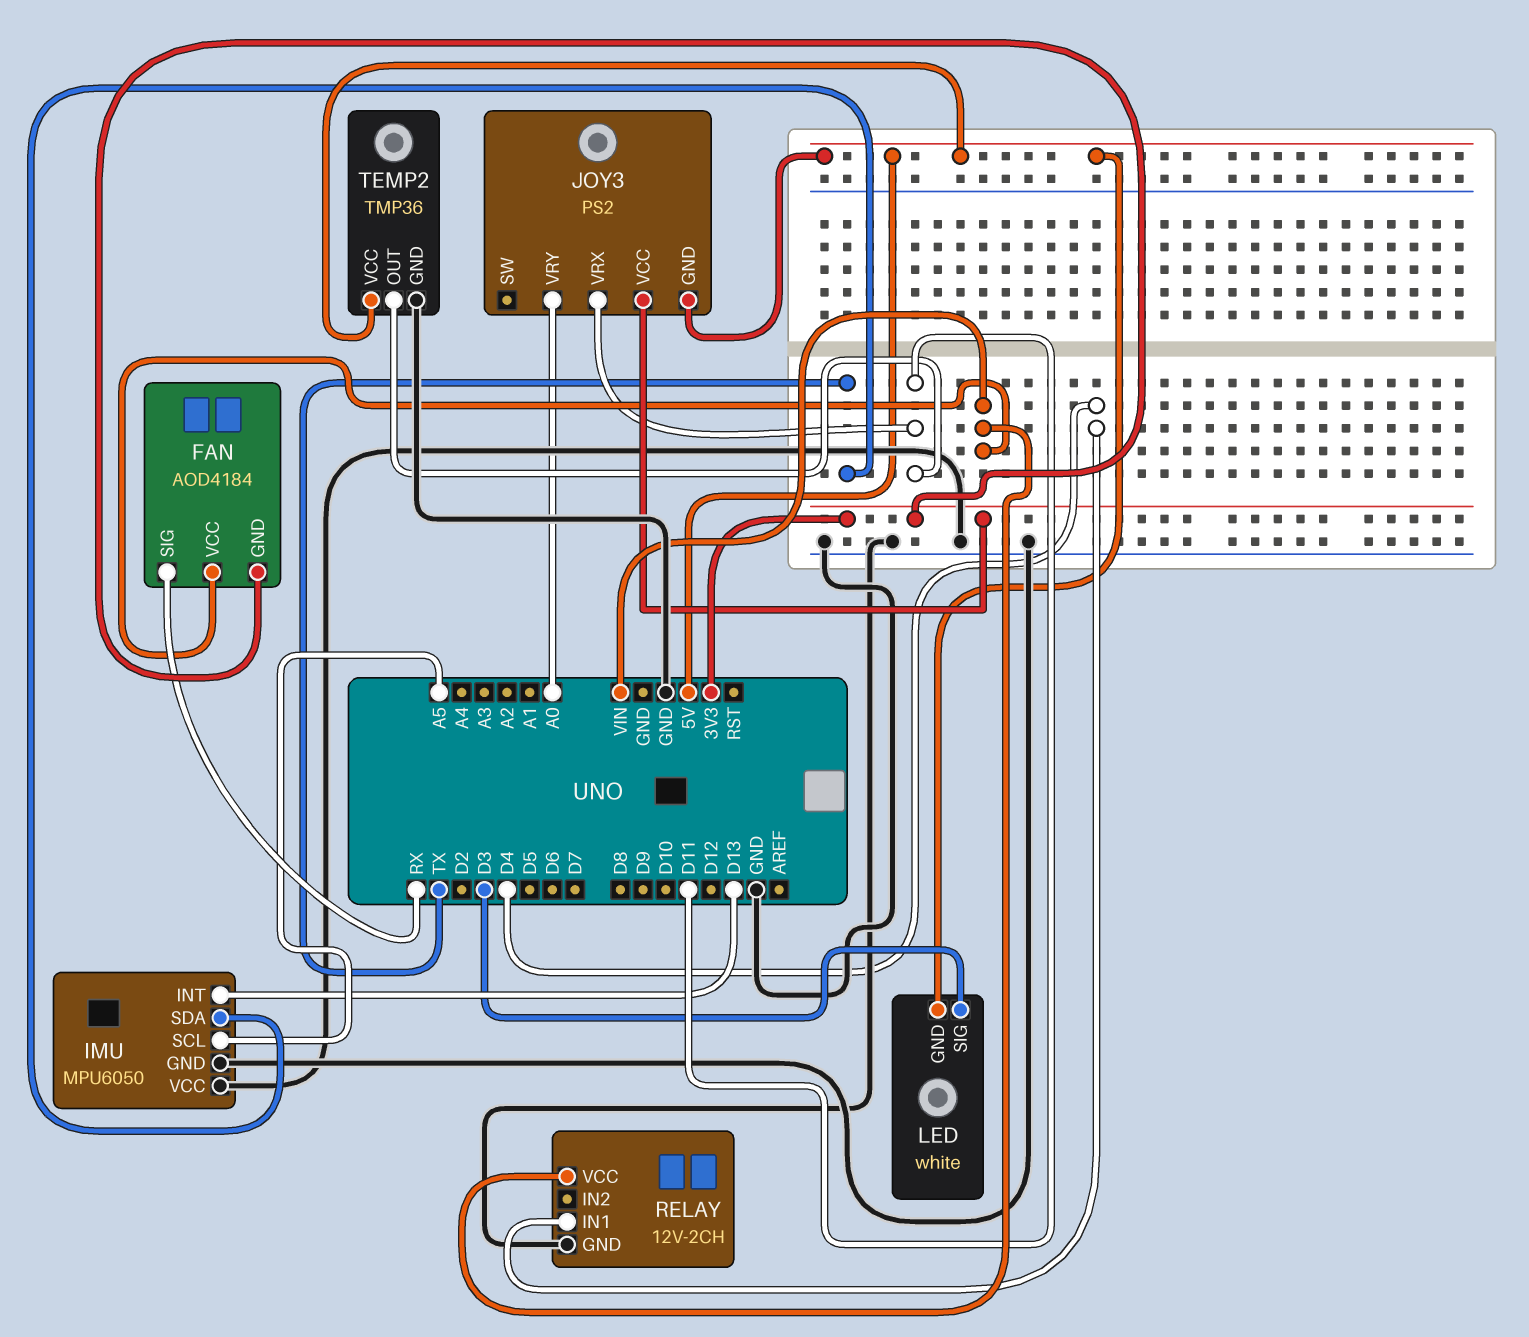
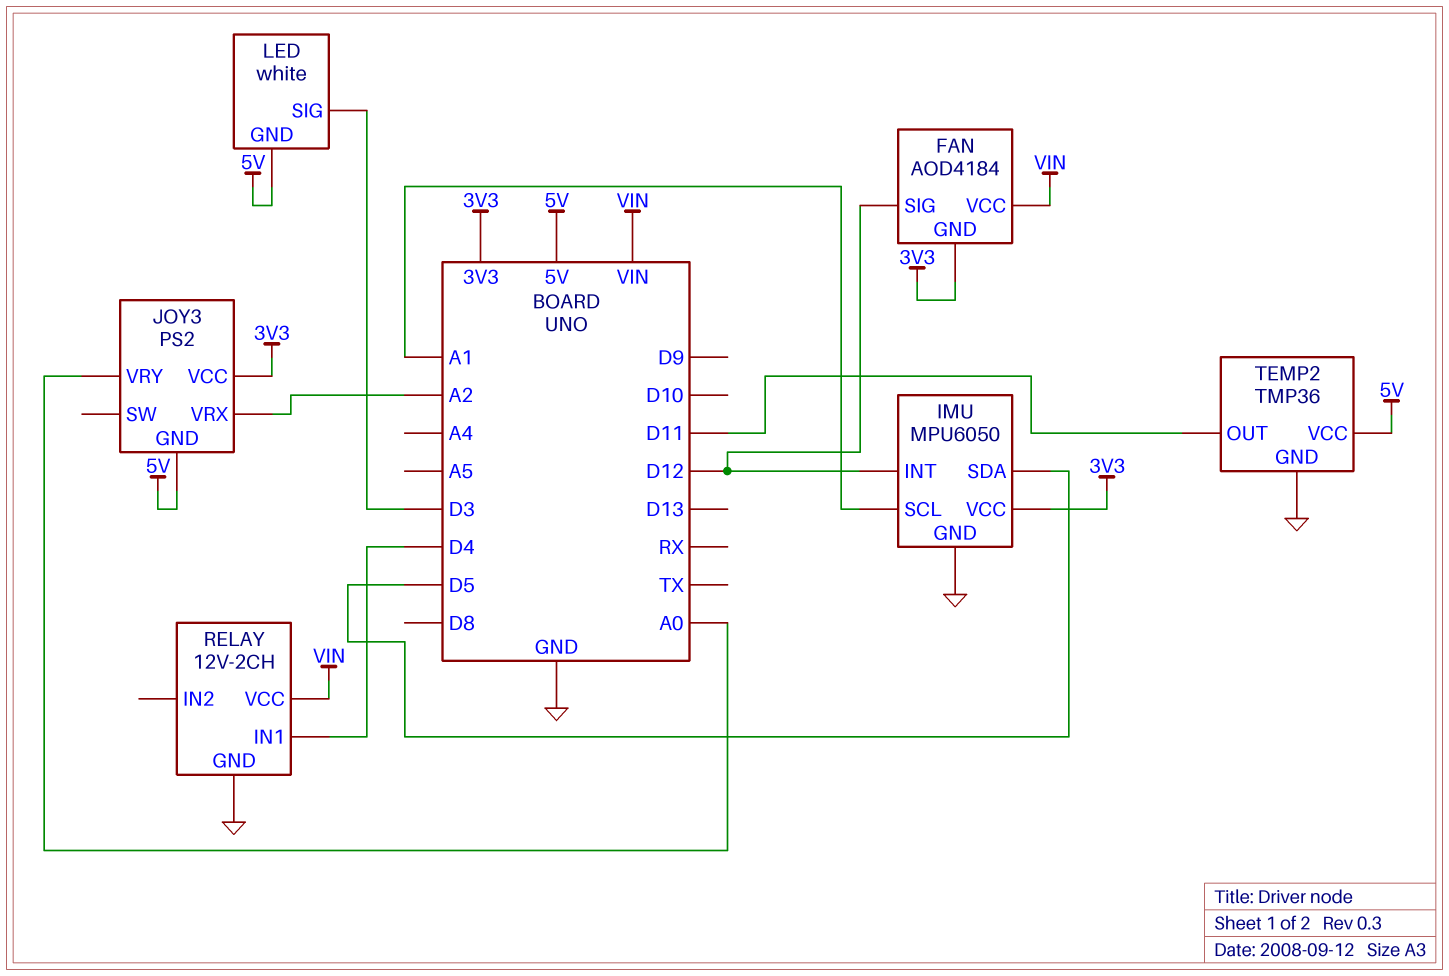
FAN pin SIG: RX -> D12
IMU pin INT: D13 -> D12
IMU pin SCL: A5 -> A1
IMU pin SDA: TX -> D5
IMU pin VCC: GND -> 3V3
JOY3 pin VRX: D11 -> A2

